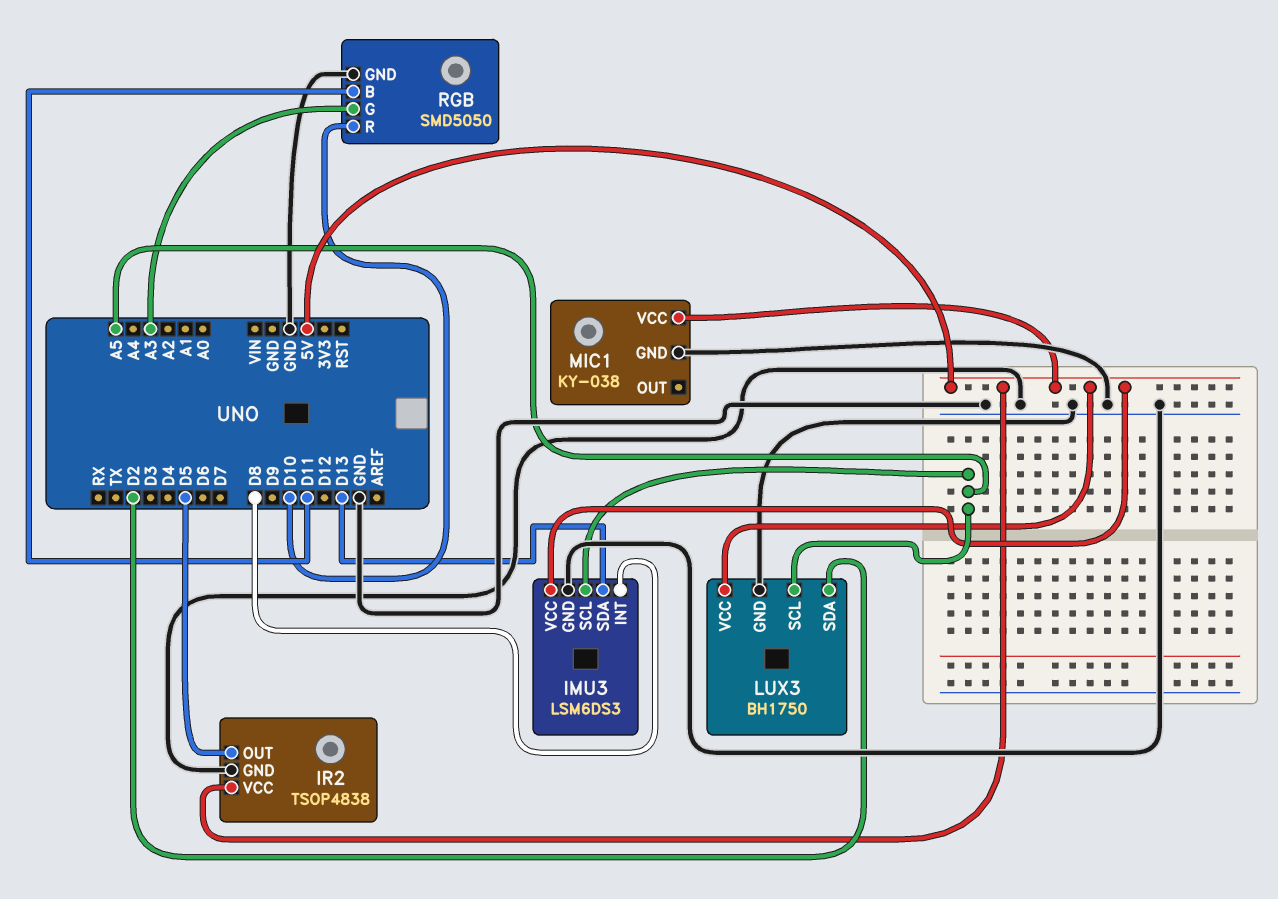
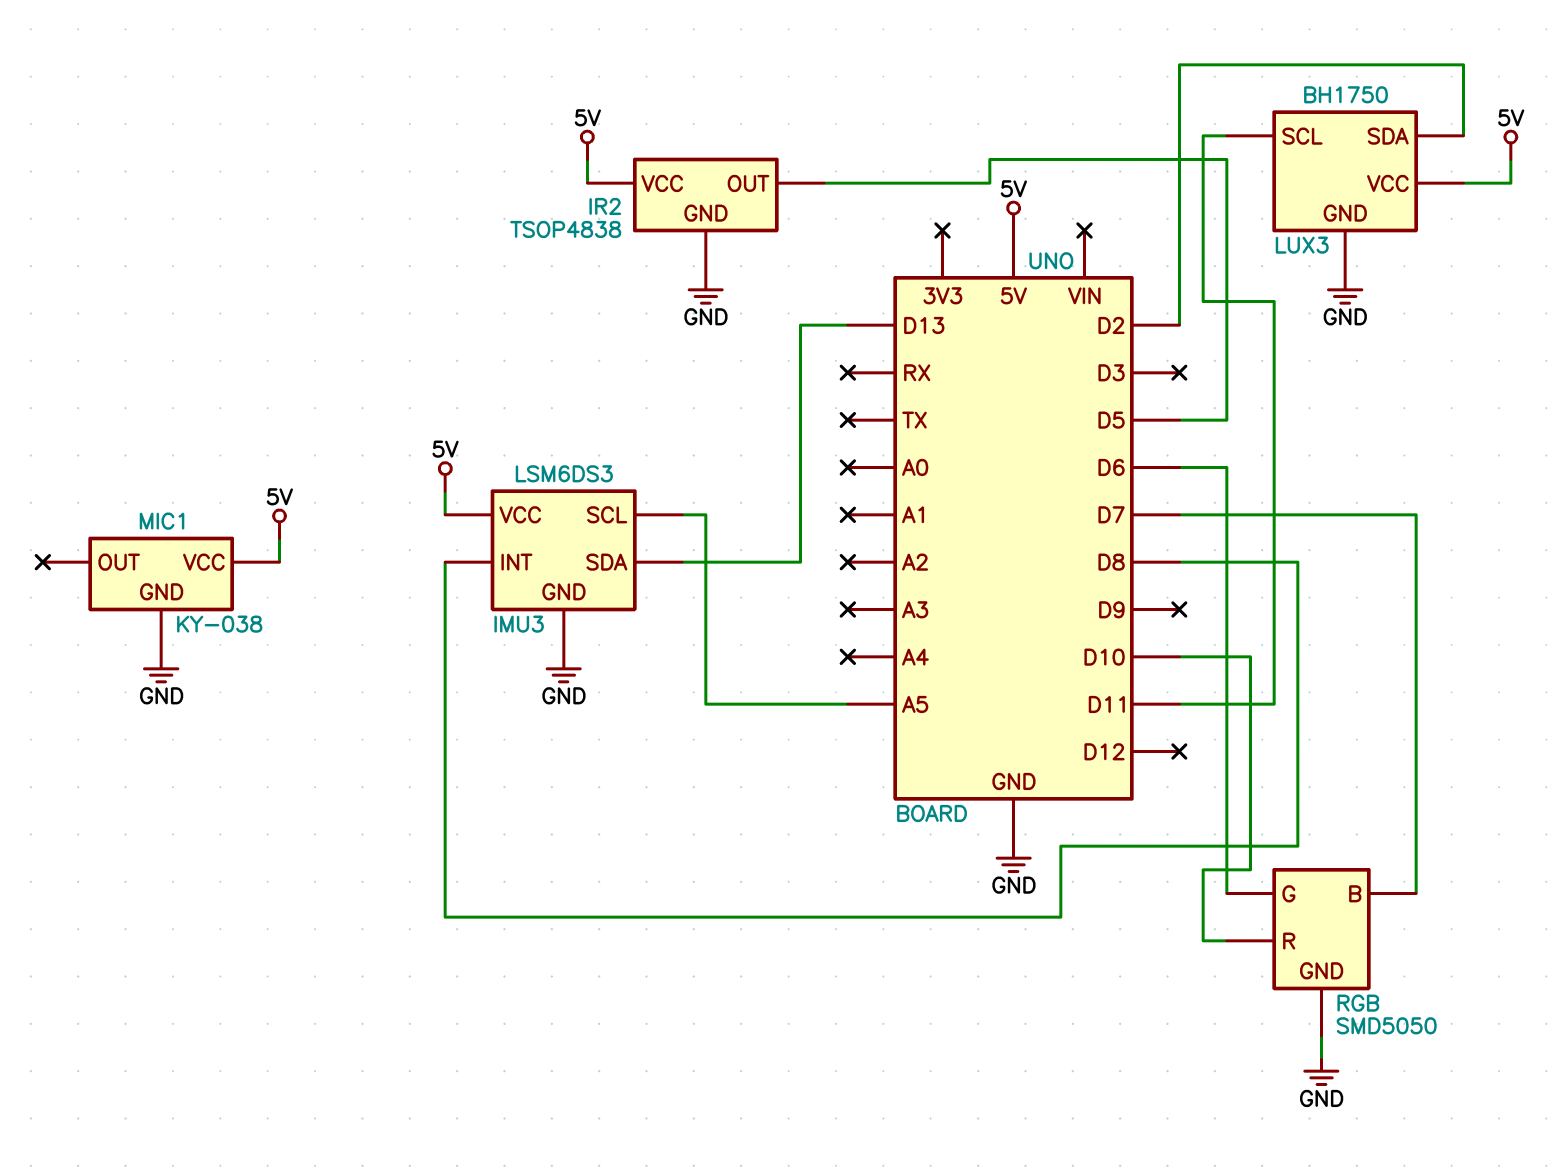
LUX3 pin SCL: A5 -> D11
RGB pin B: D11 -> D7
RGB pin G: A3 -> D6

